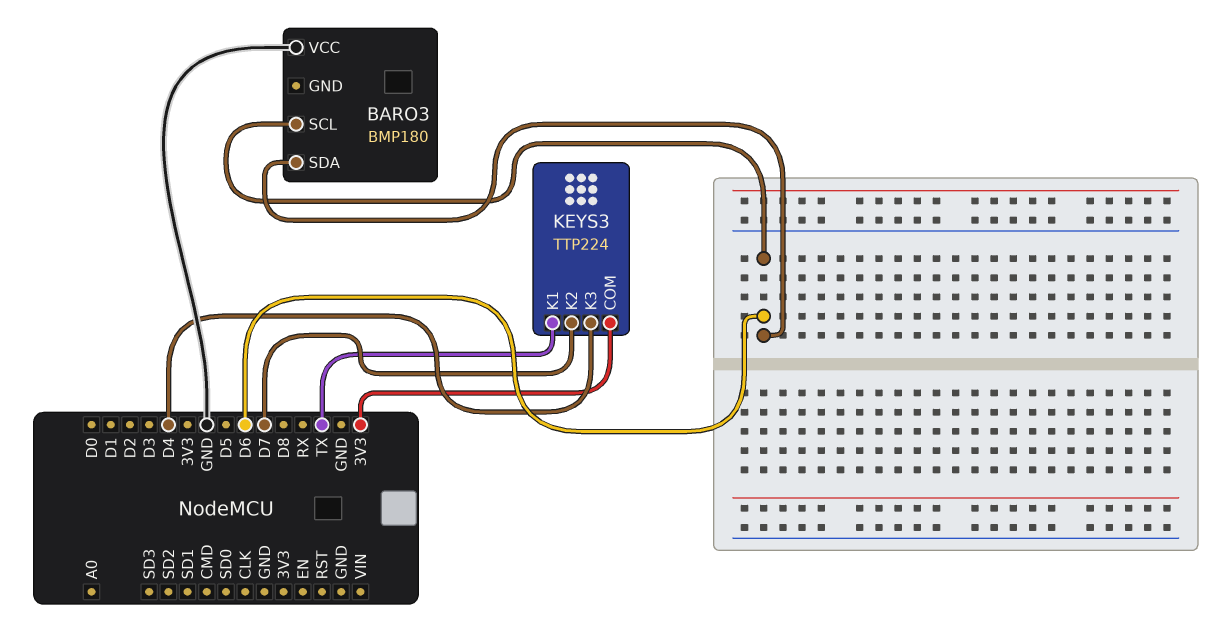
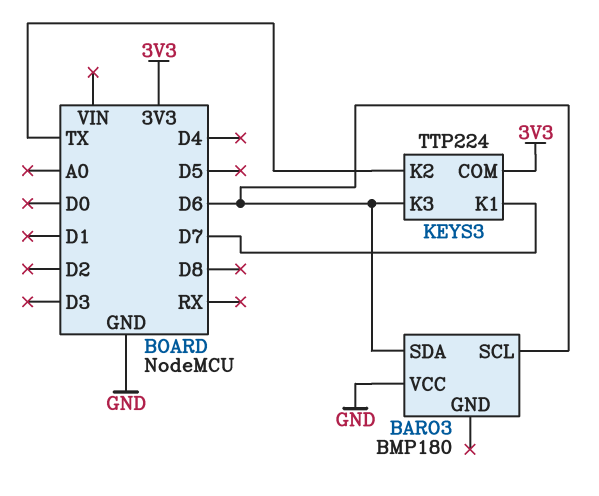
KEYS3 pin K1: TX -> D7
KEYS3 pin K2: D7 -> TX
KEYS3 pin K3: D4 -> D6

